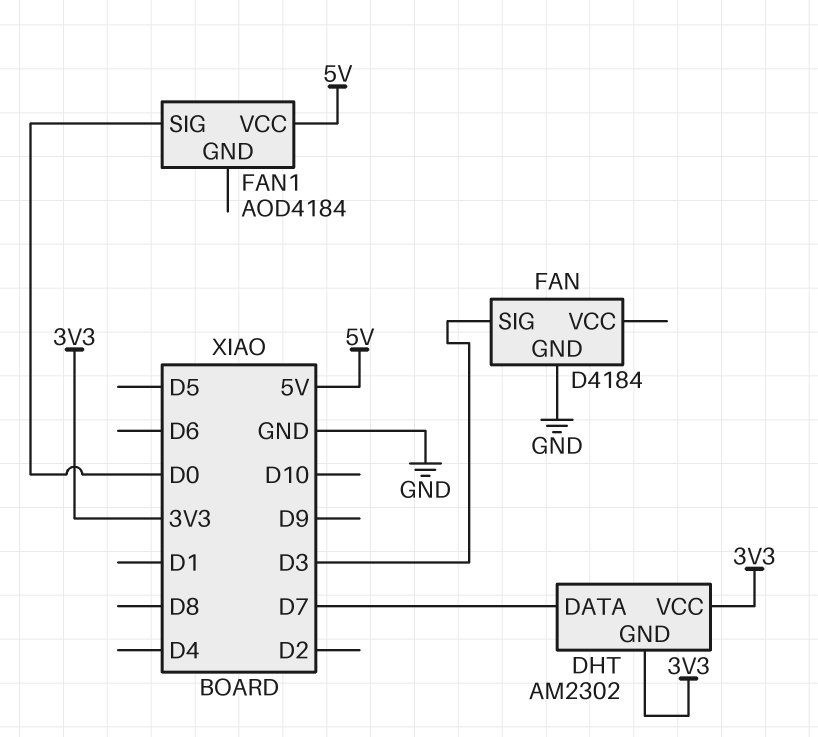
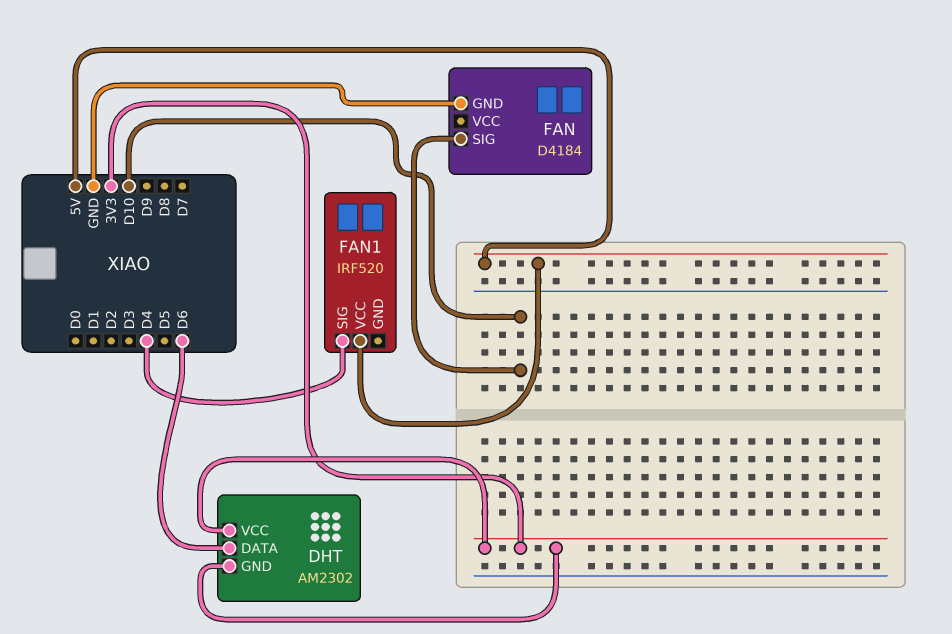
DHT pin DATA: D7 -> D6
FAN pin SIG: D3 -> D10
FAN1: AOD4184 -> IRF520
FAN1 pin SIG: D0 -> D4

